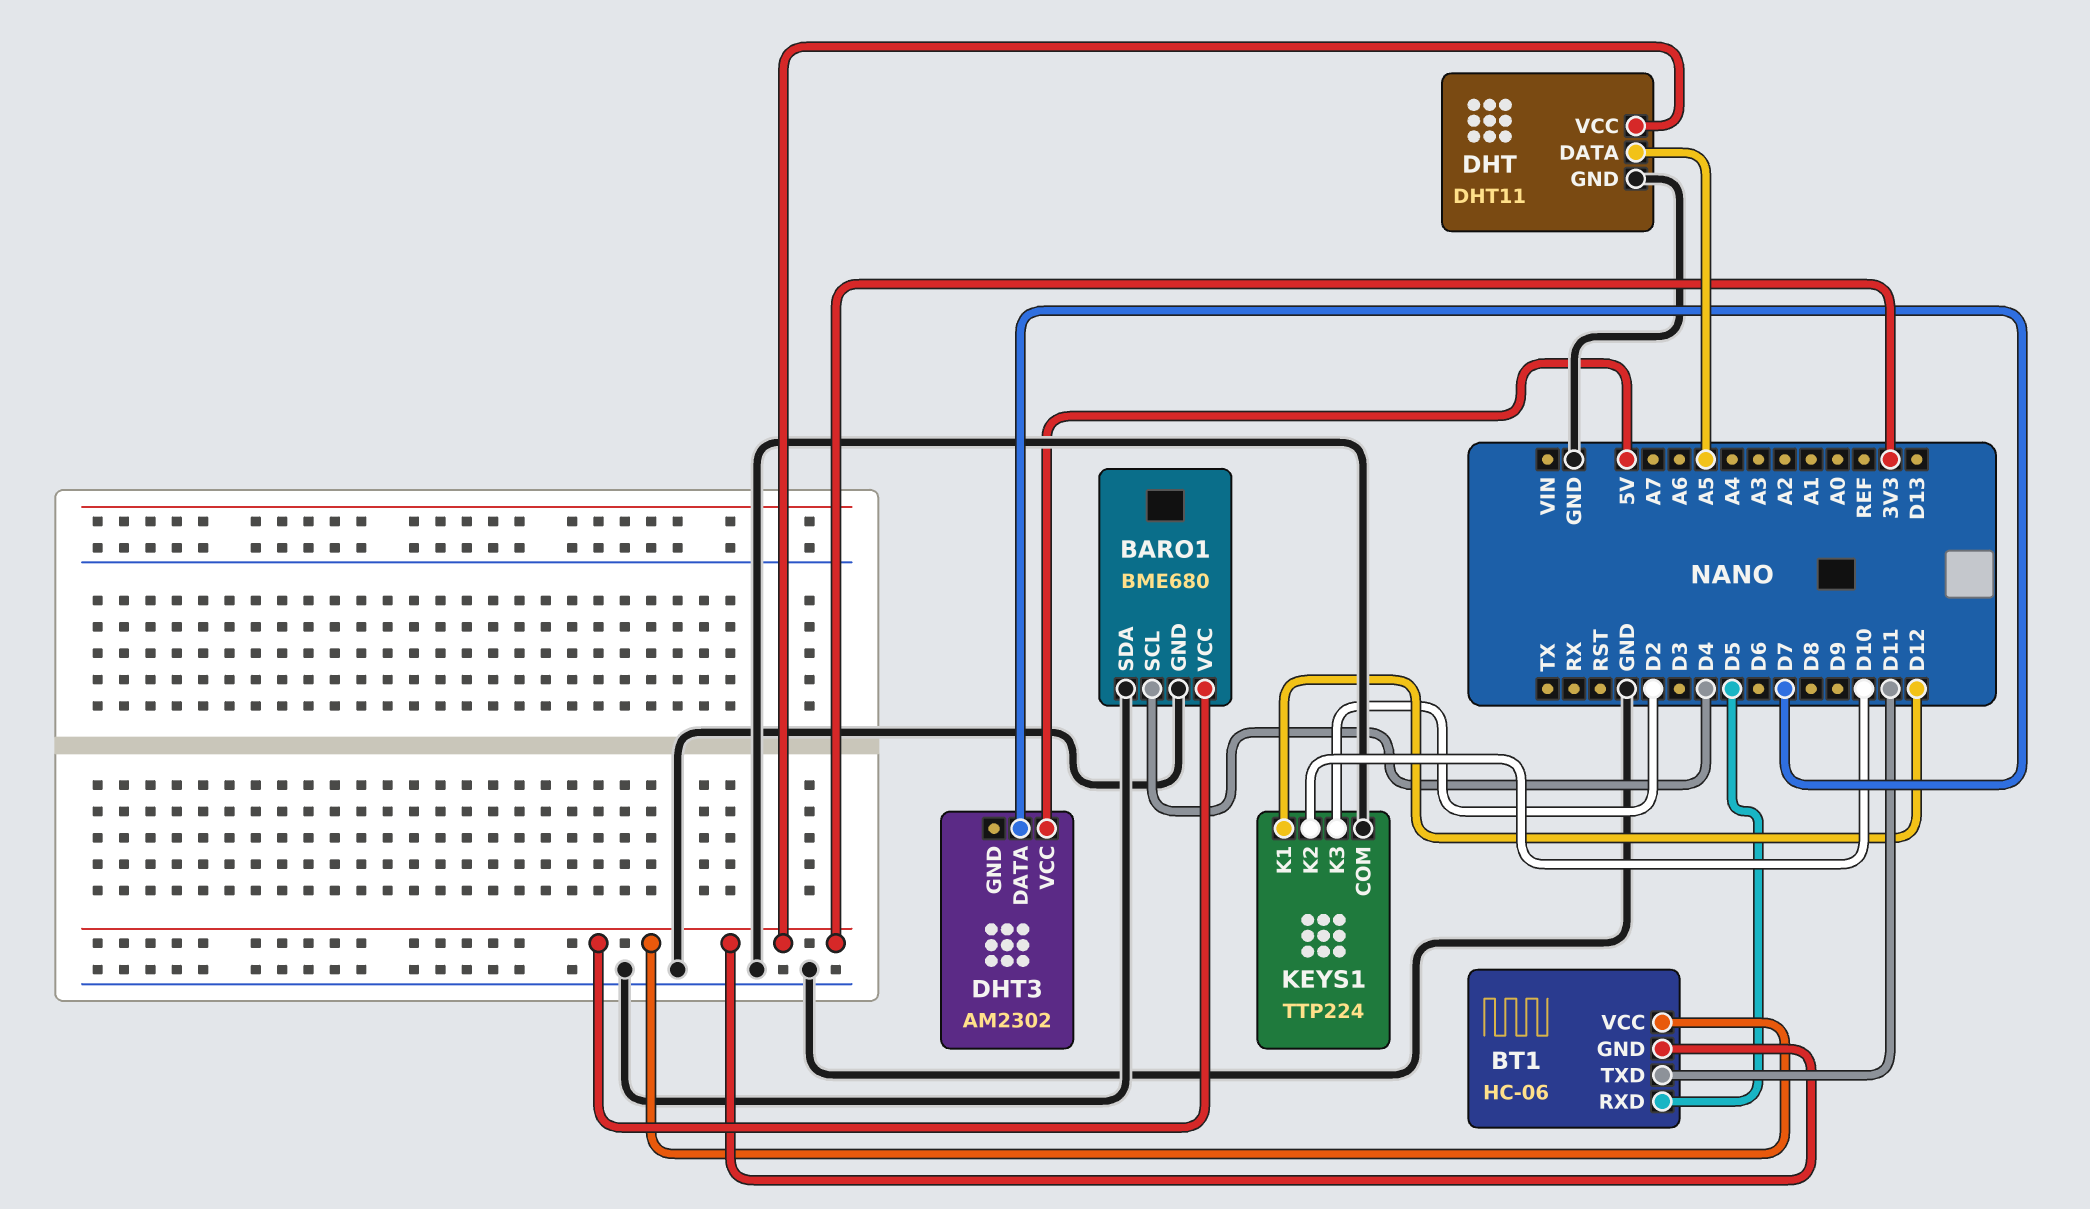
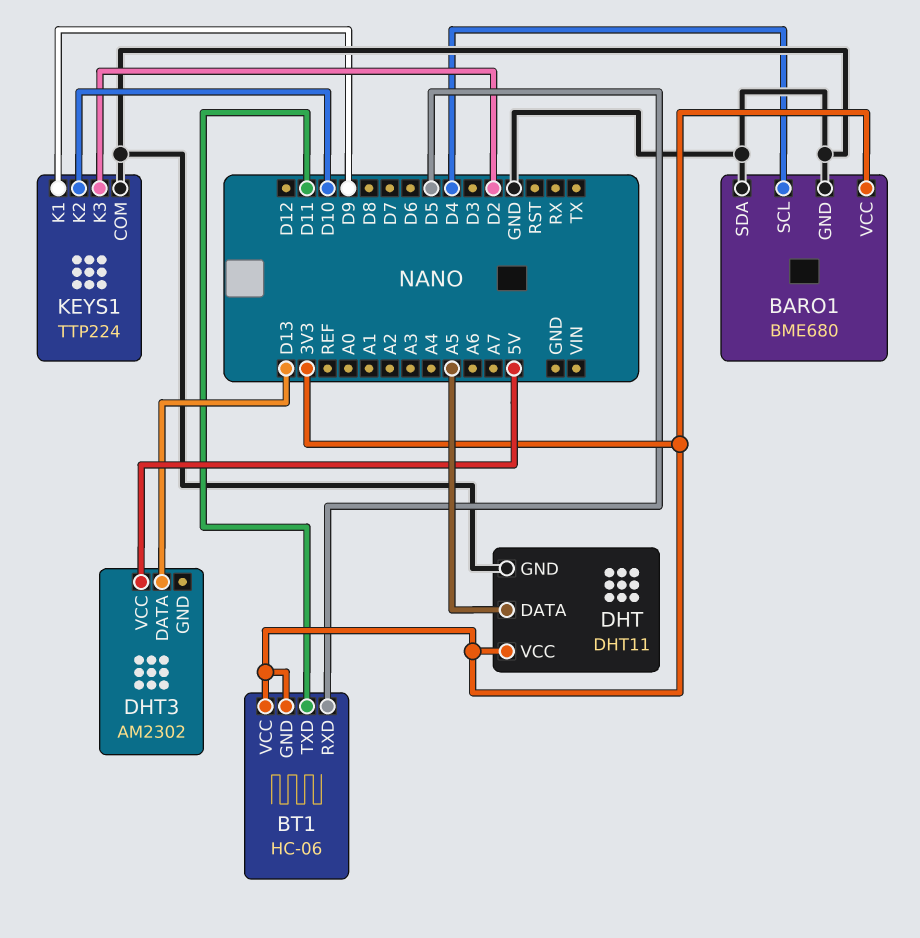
DHT3 pin DATA: D7 -> D13
KEYS1 pin K1: D12 -> D9

